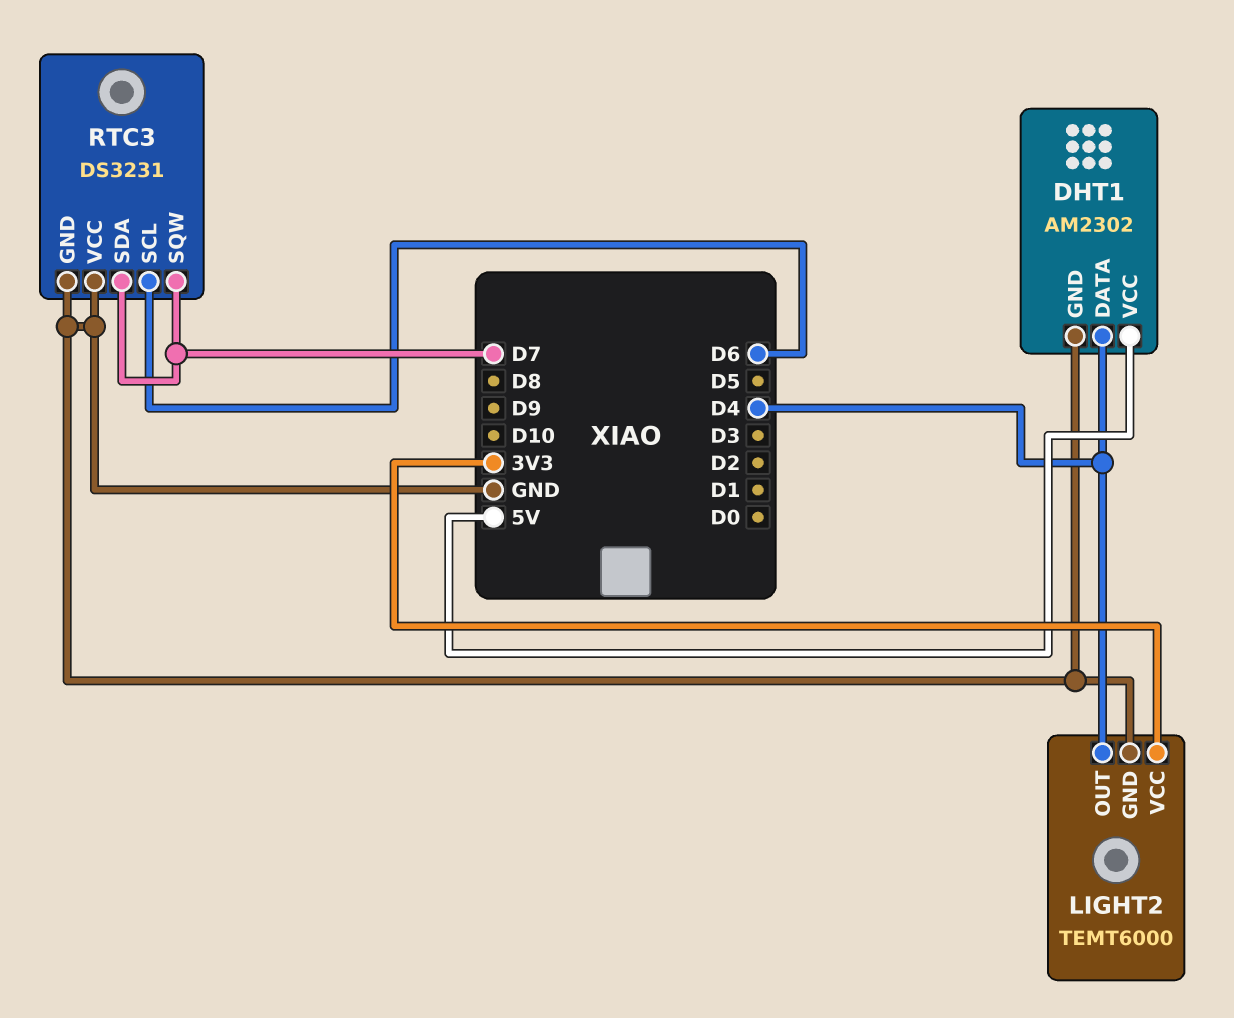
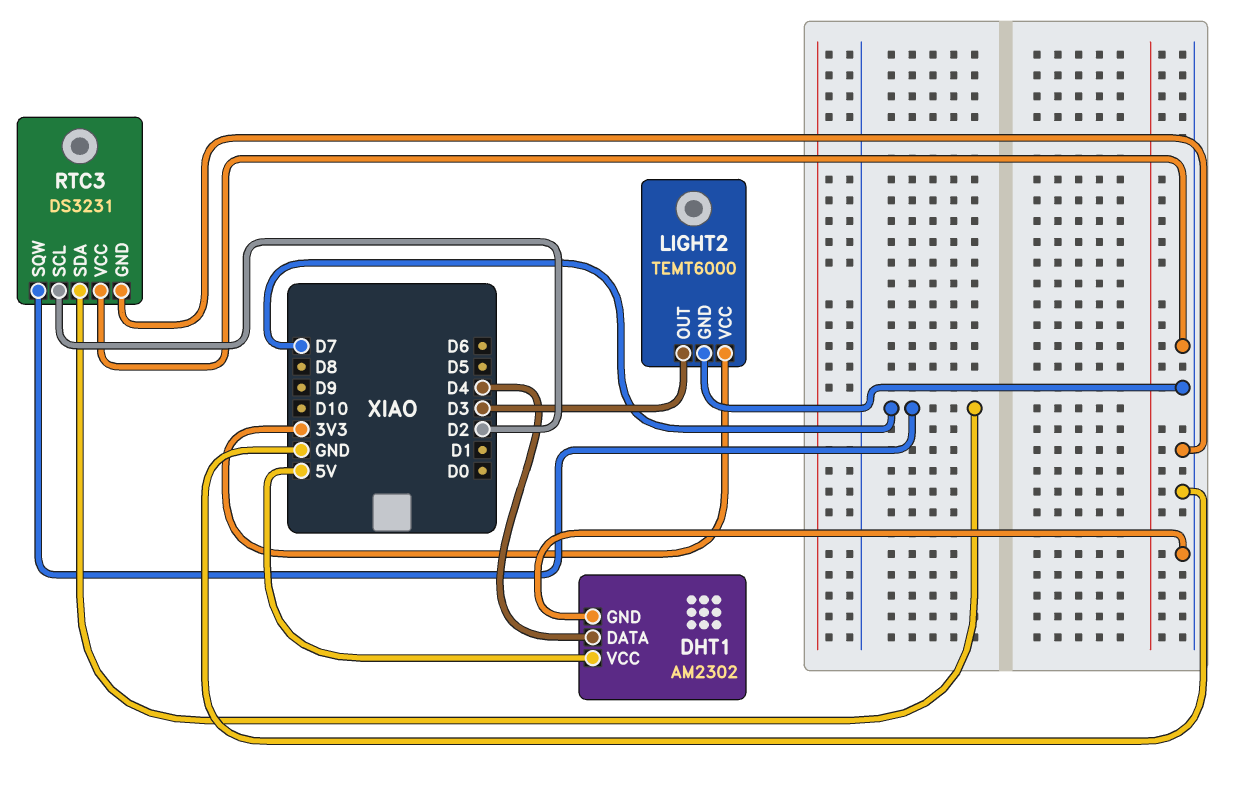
LIGHT2 pin OUT: D4 -> D3
RTC3 pin SCL: D6 -> D2

